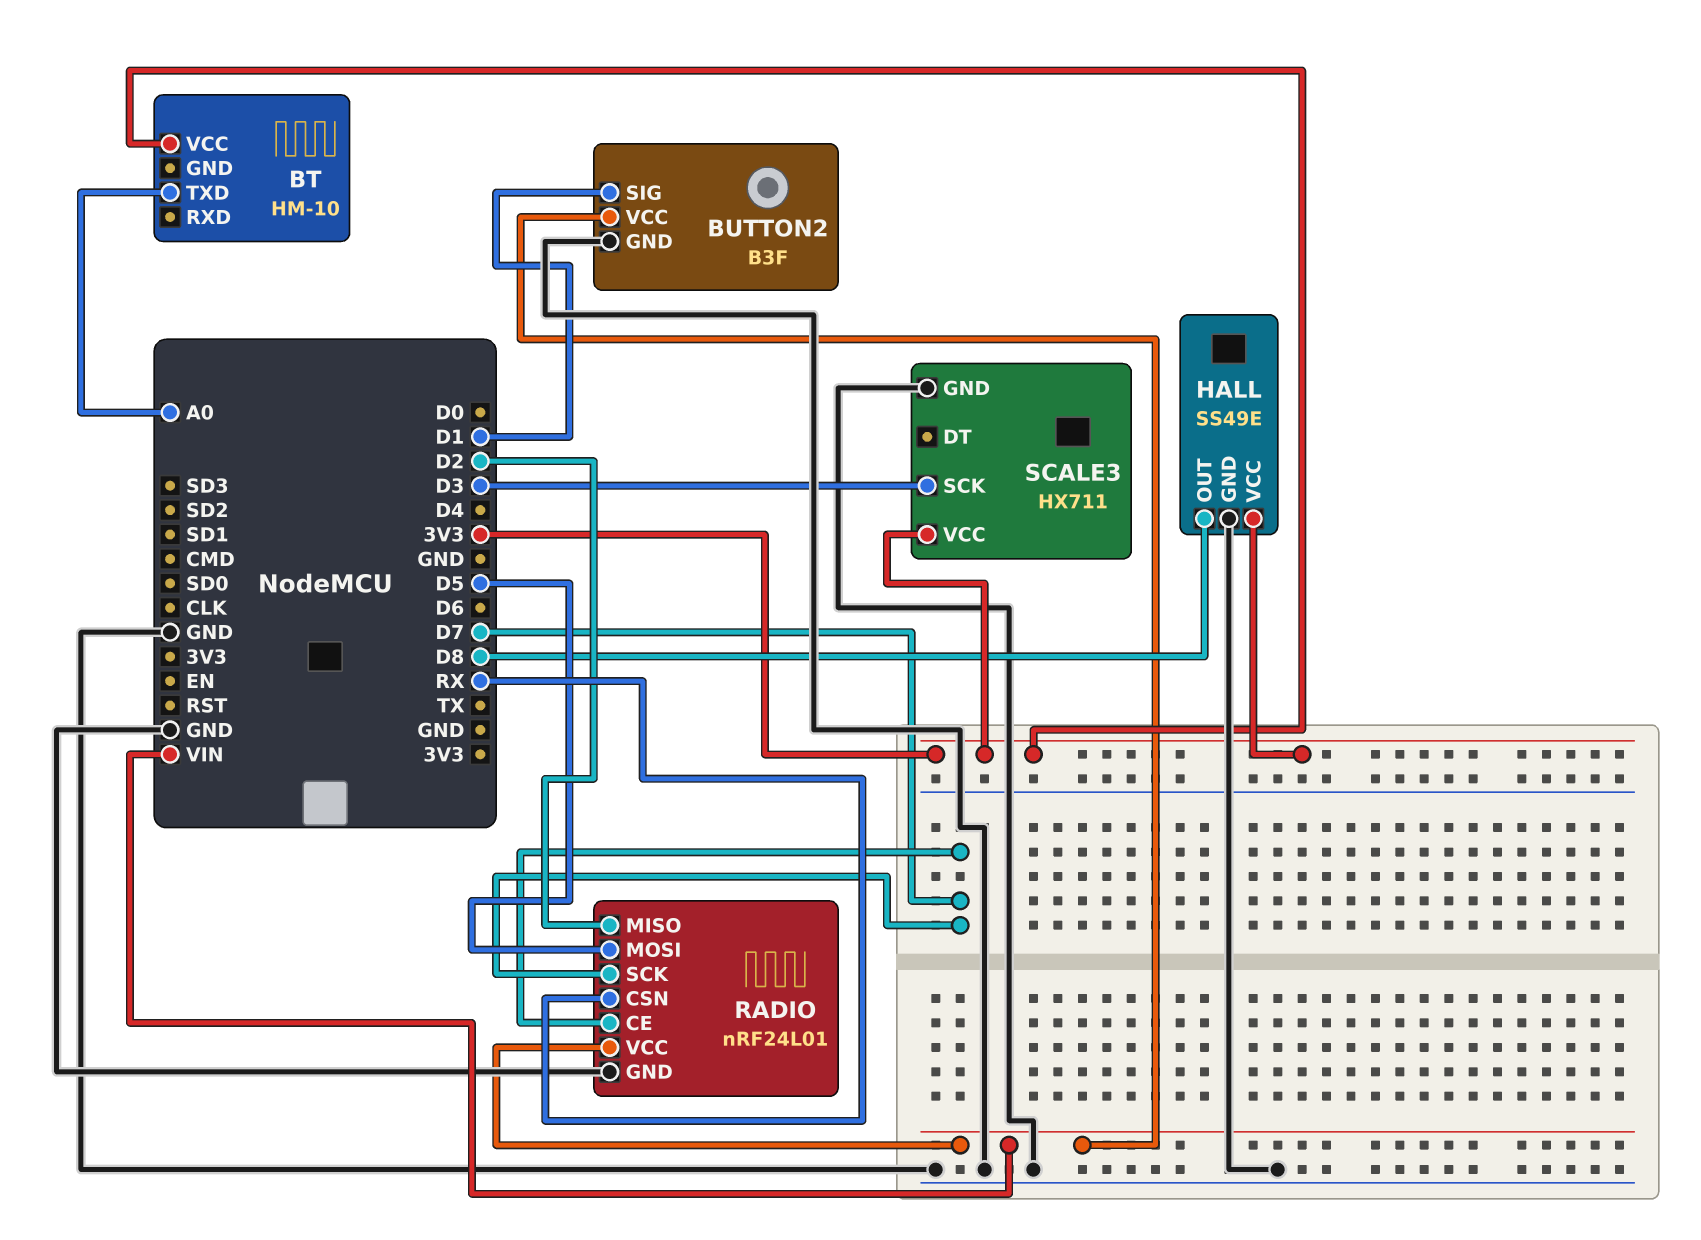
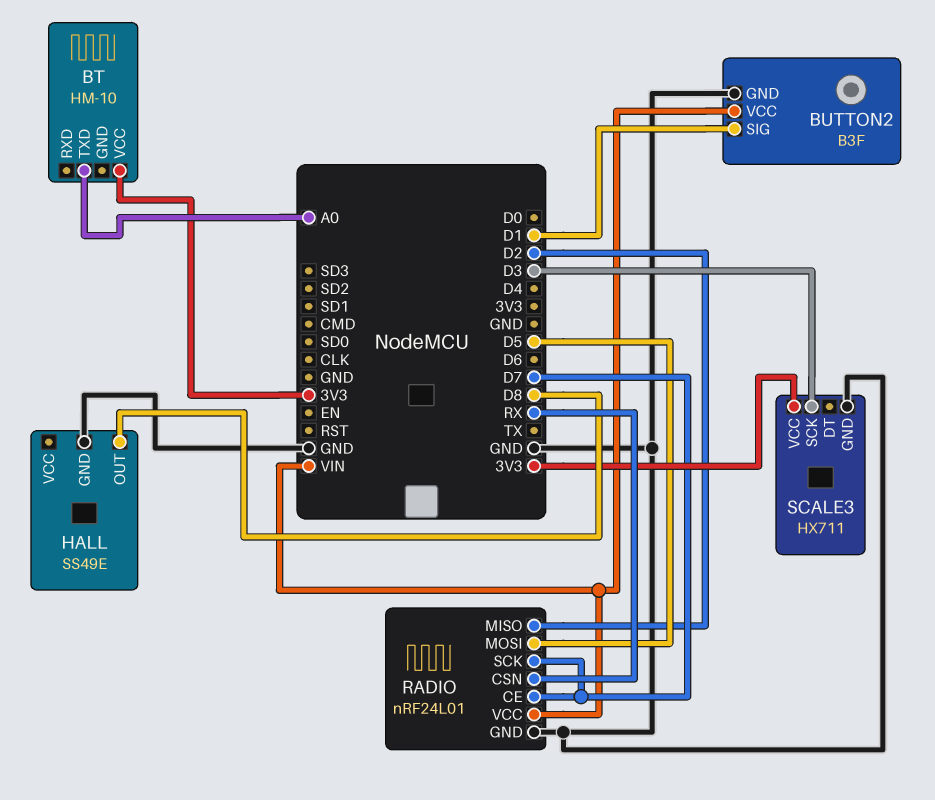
HALL pin VCC: 3V3 -> none

